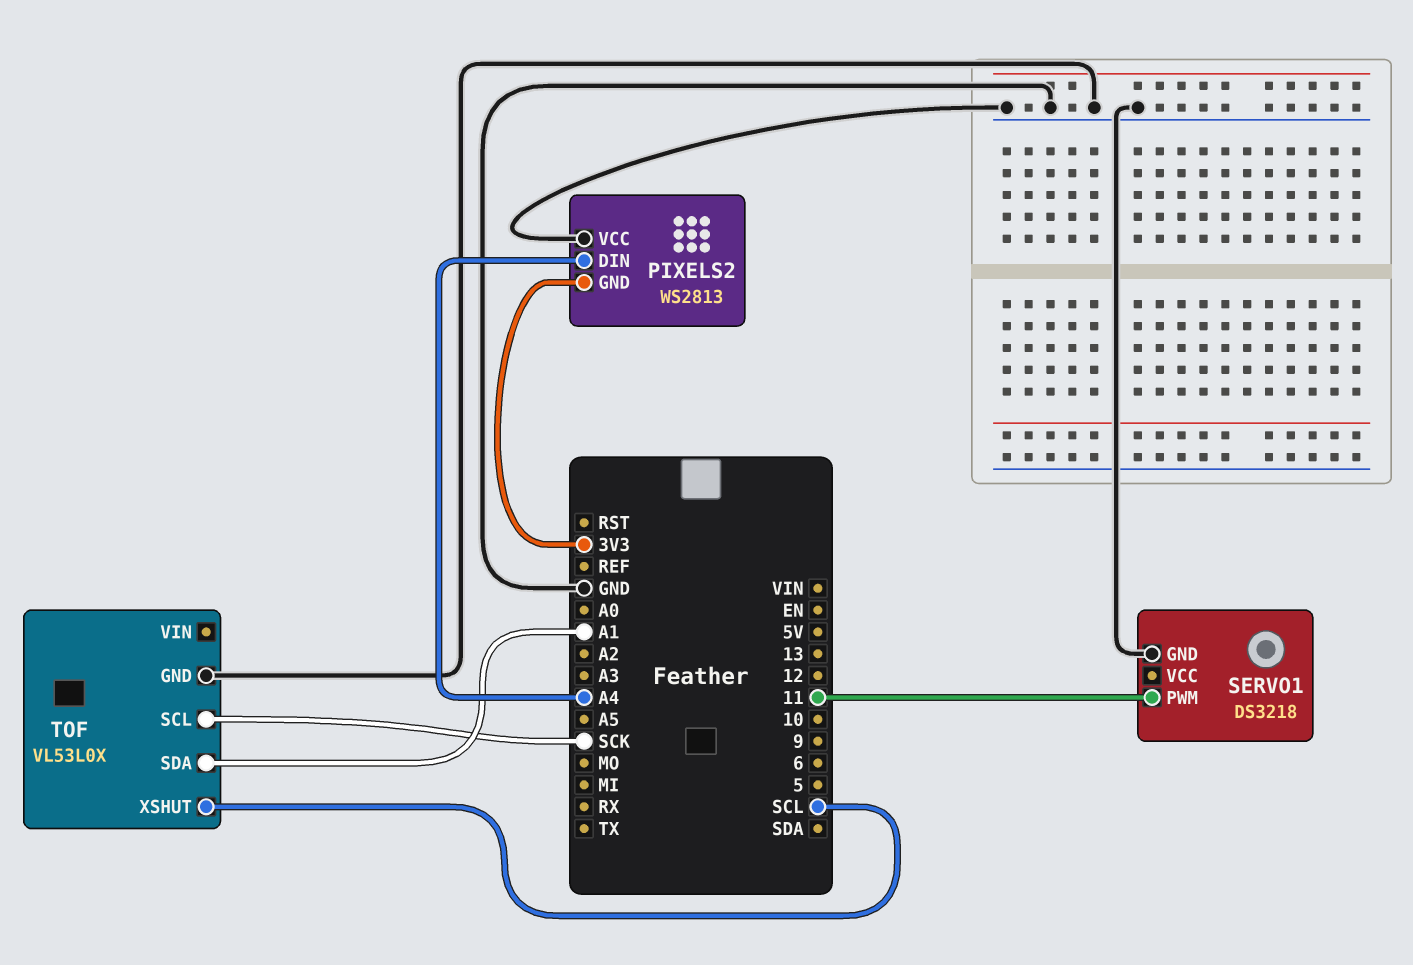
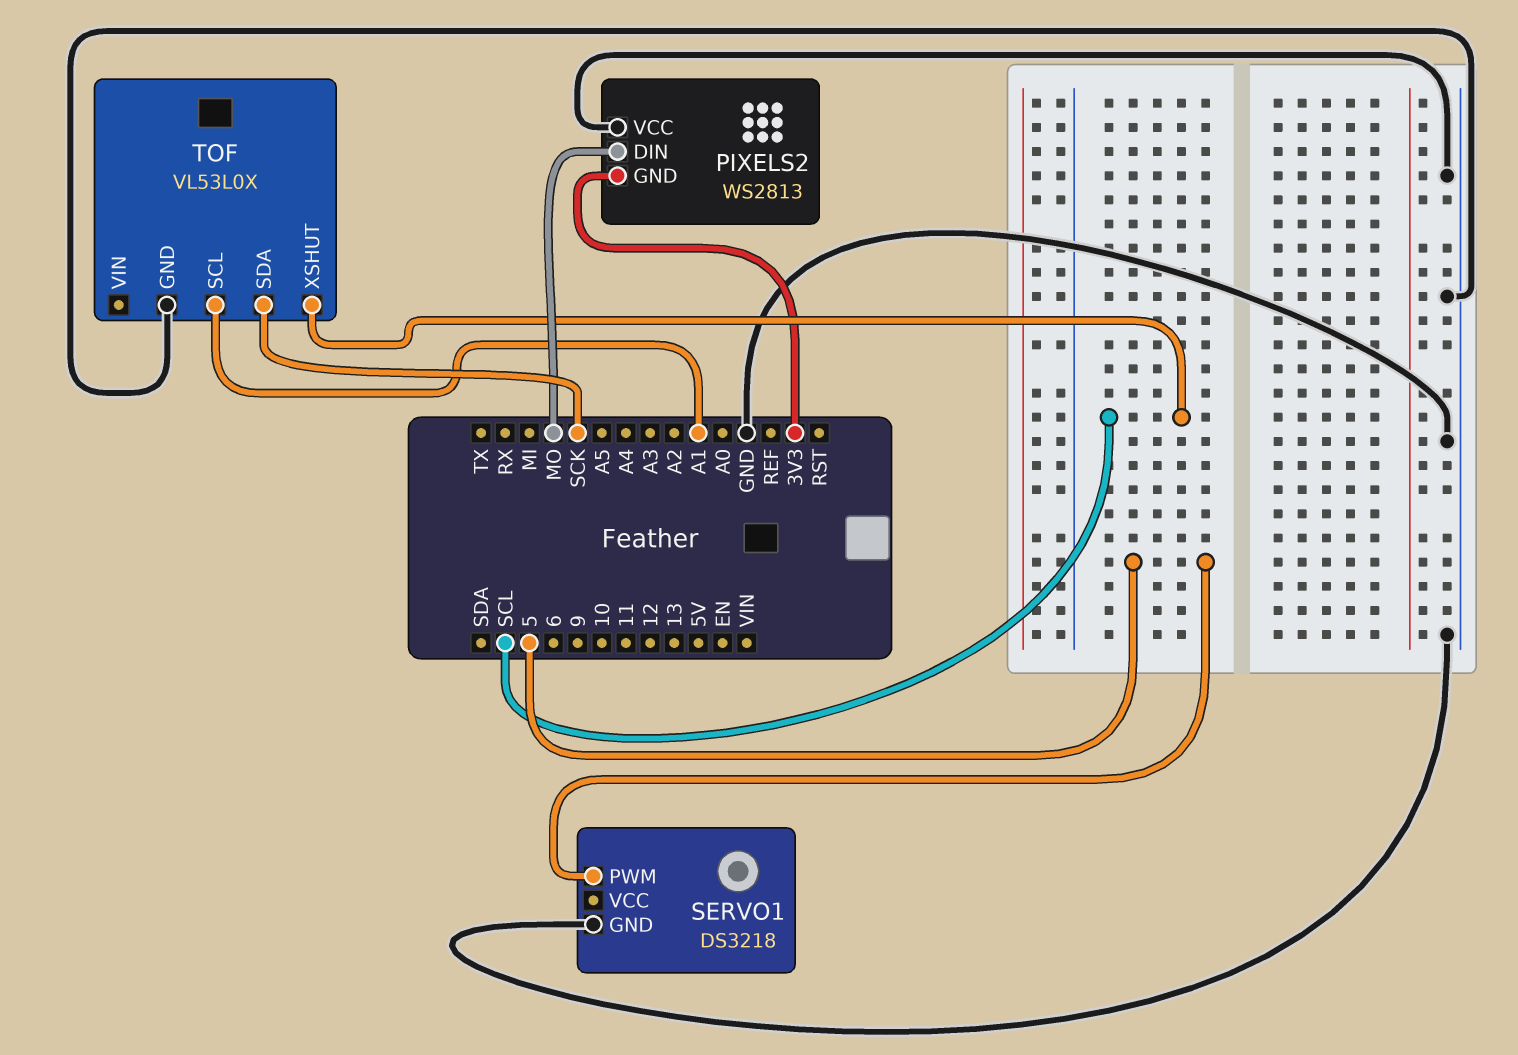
PIXELS2 pin DIN: A4 -> MO
SERVO1 pin PWM: 11 -> 5
TOF pin SCL: SCK -> A1
TOF pin SDA: A1 -> SCK

